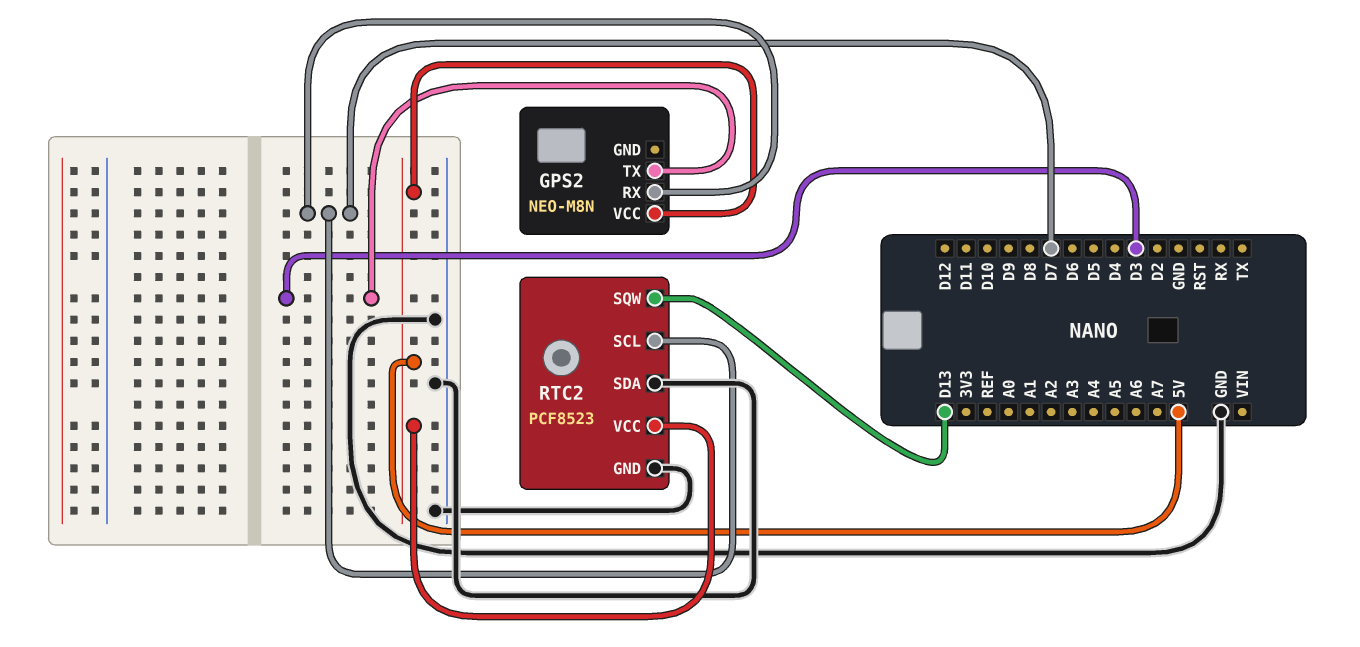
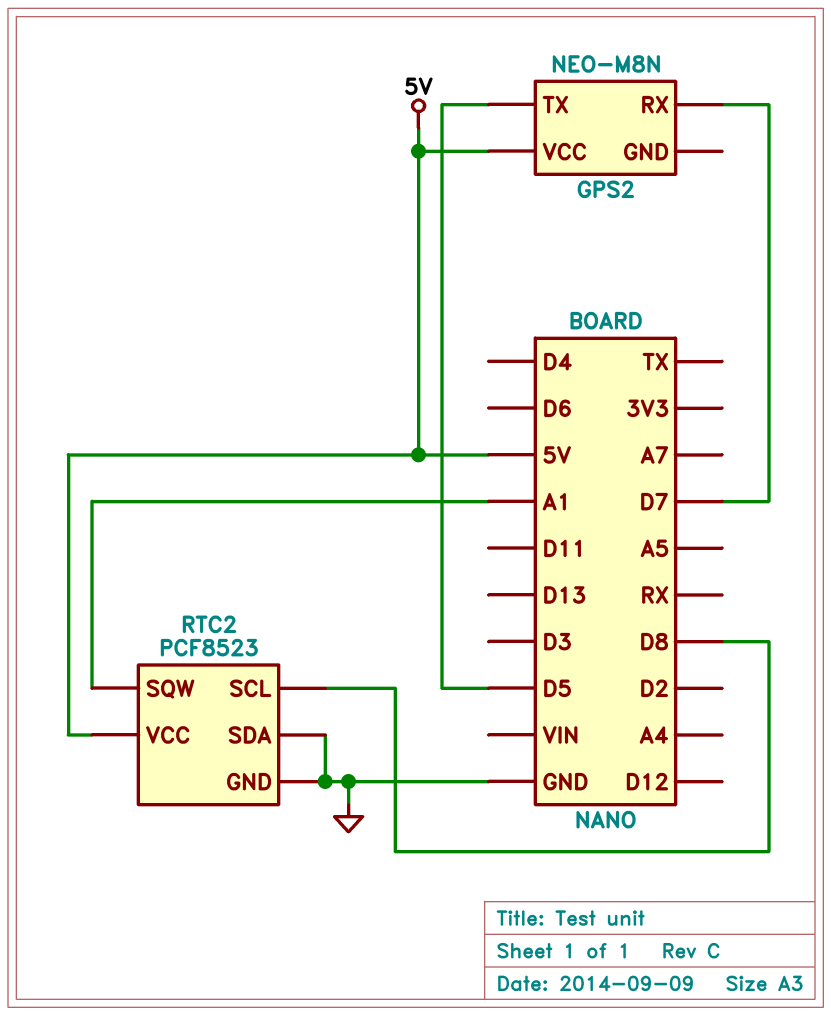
GPS2 pin TX: D3 -> D5
RTC2 pin SCL: D7 -> D8
RTC2 pin SQW: D13 -> A1

